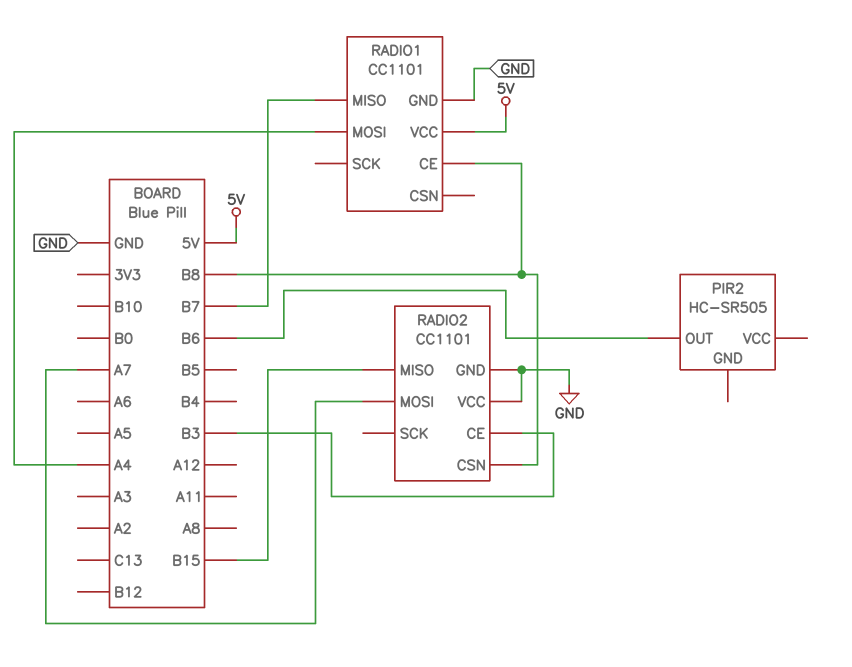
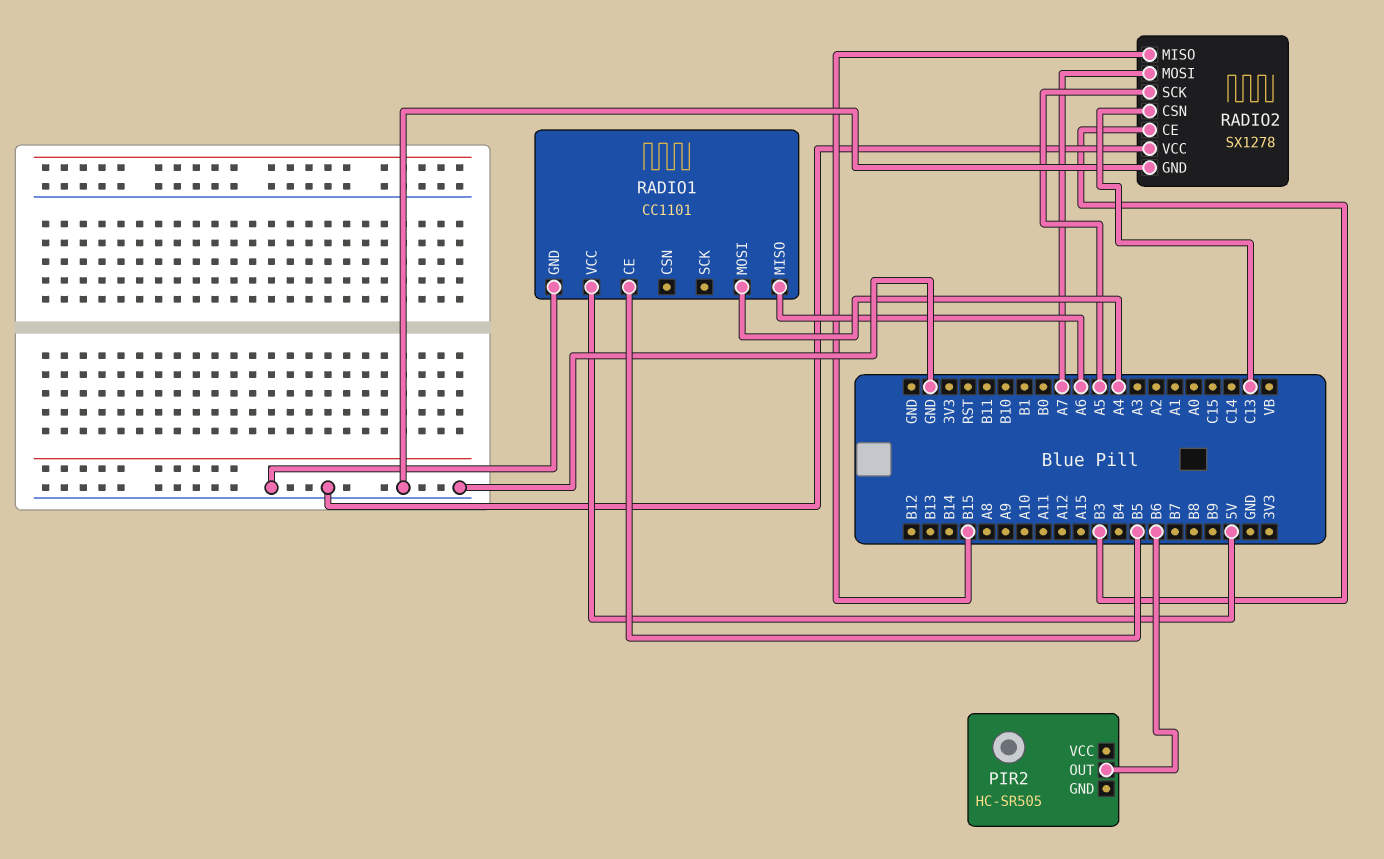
RADIO1 pin CE: B8 -> B5
RADIO1 pin MISO: B7 -> A6
RADIO2: CC1101 -> SX1278
RADIO2 pin CSN: B8 -> C13
RADIO2 pin SCK: none -> A5

